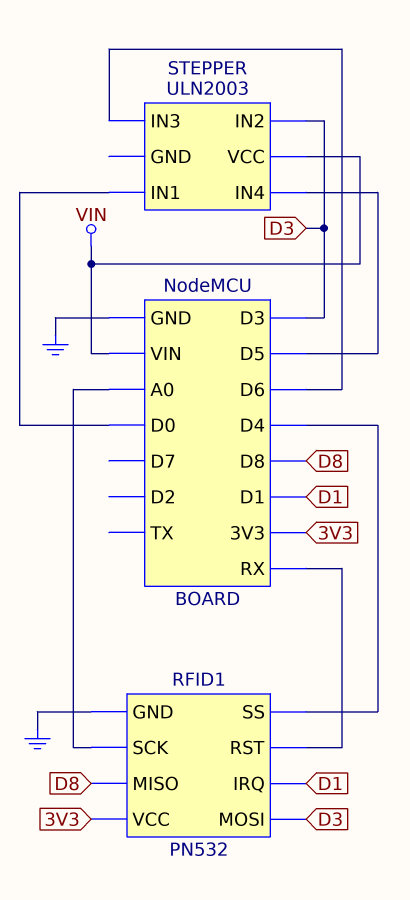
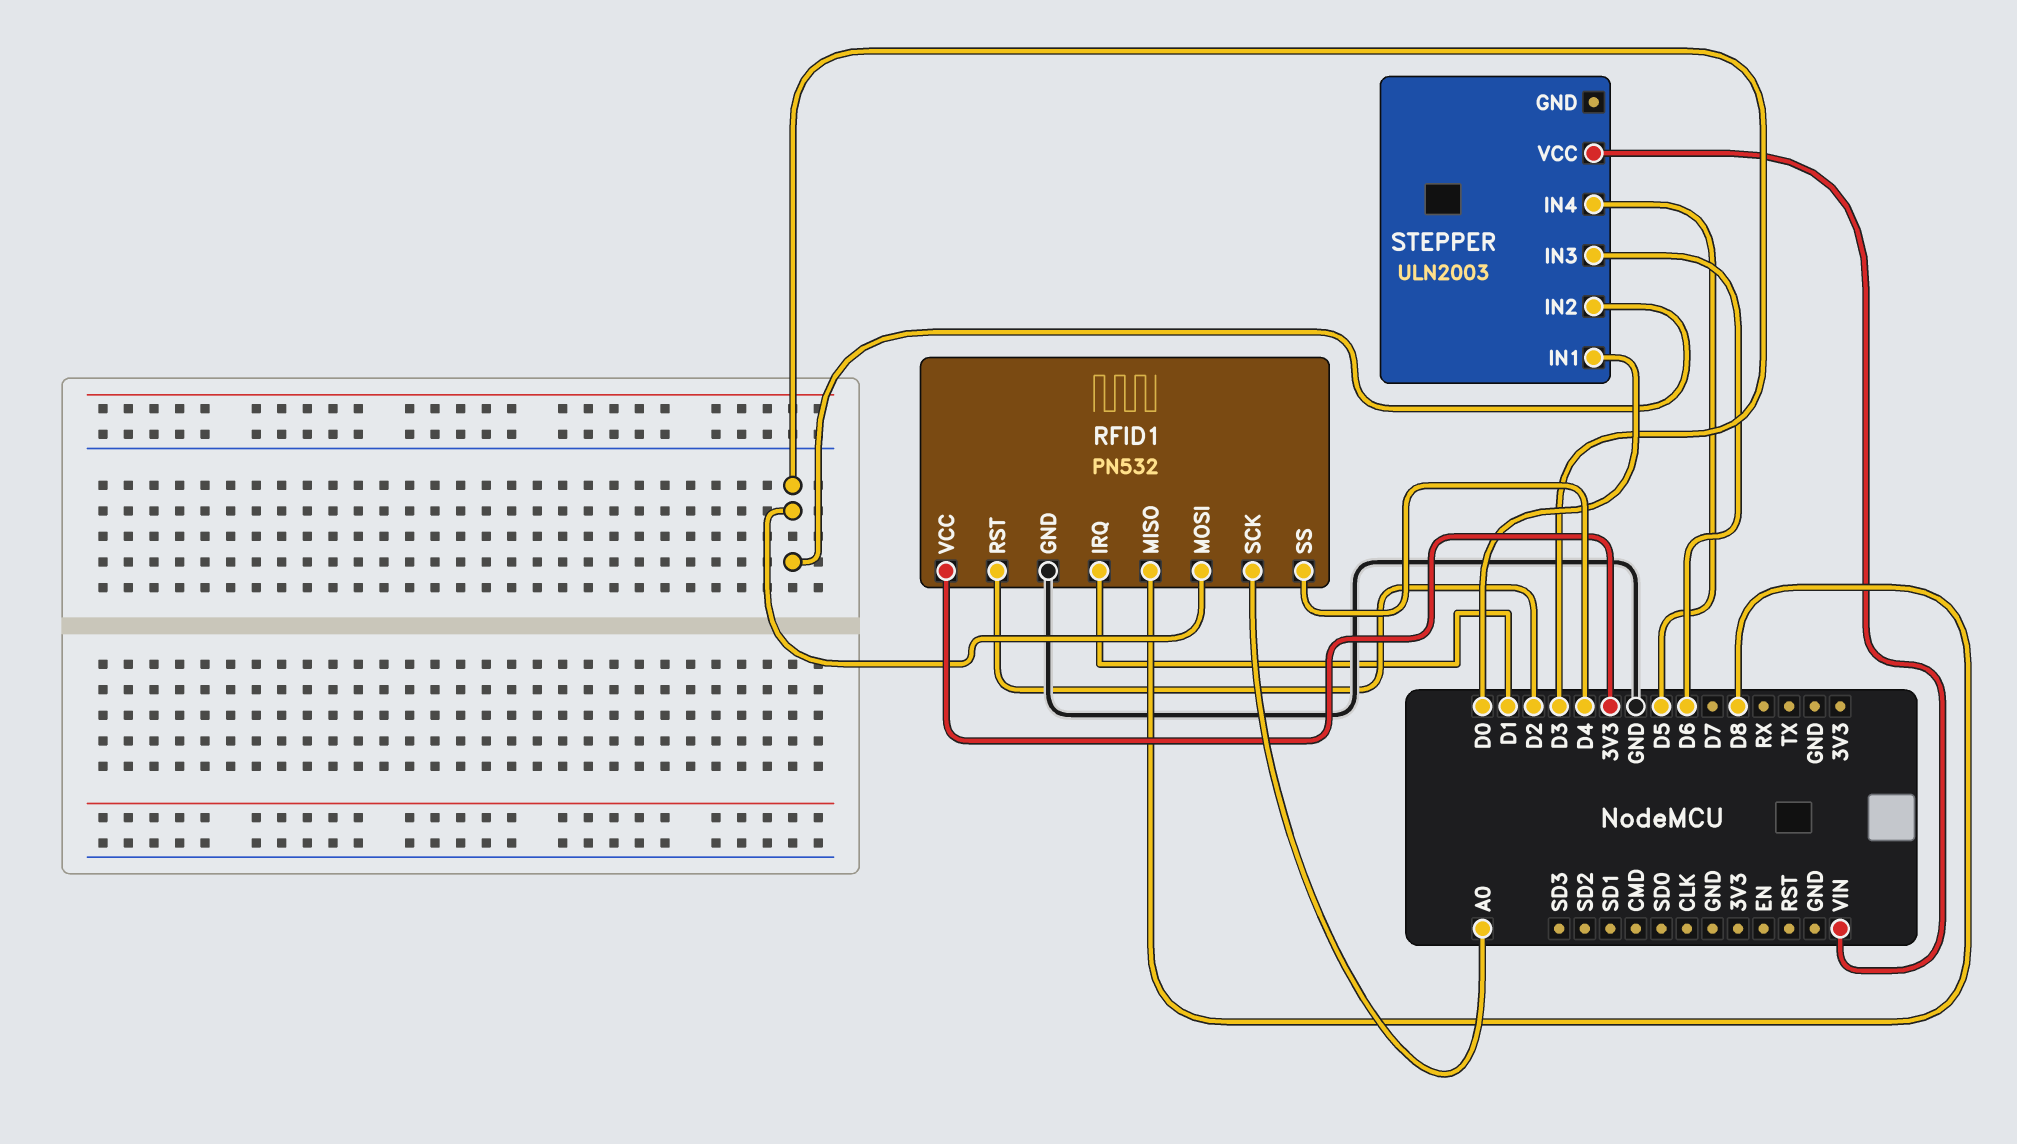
RFID1 pin RST: RX -> D2

